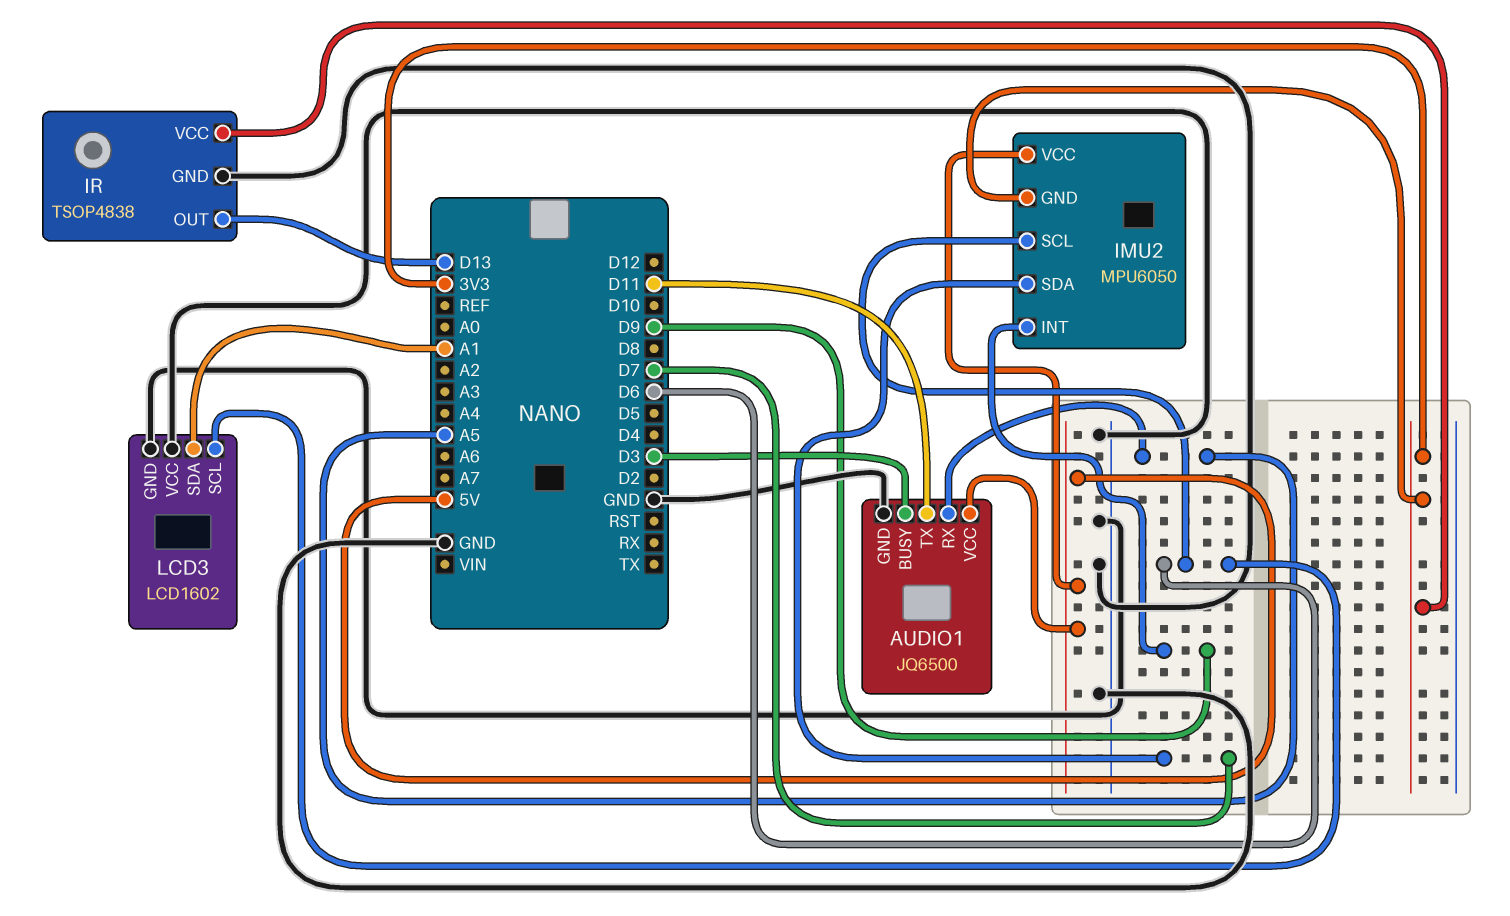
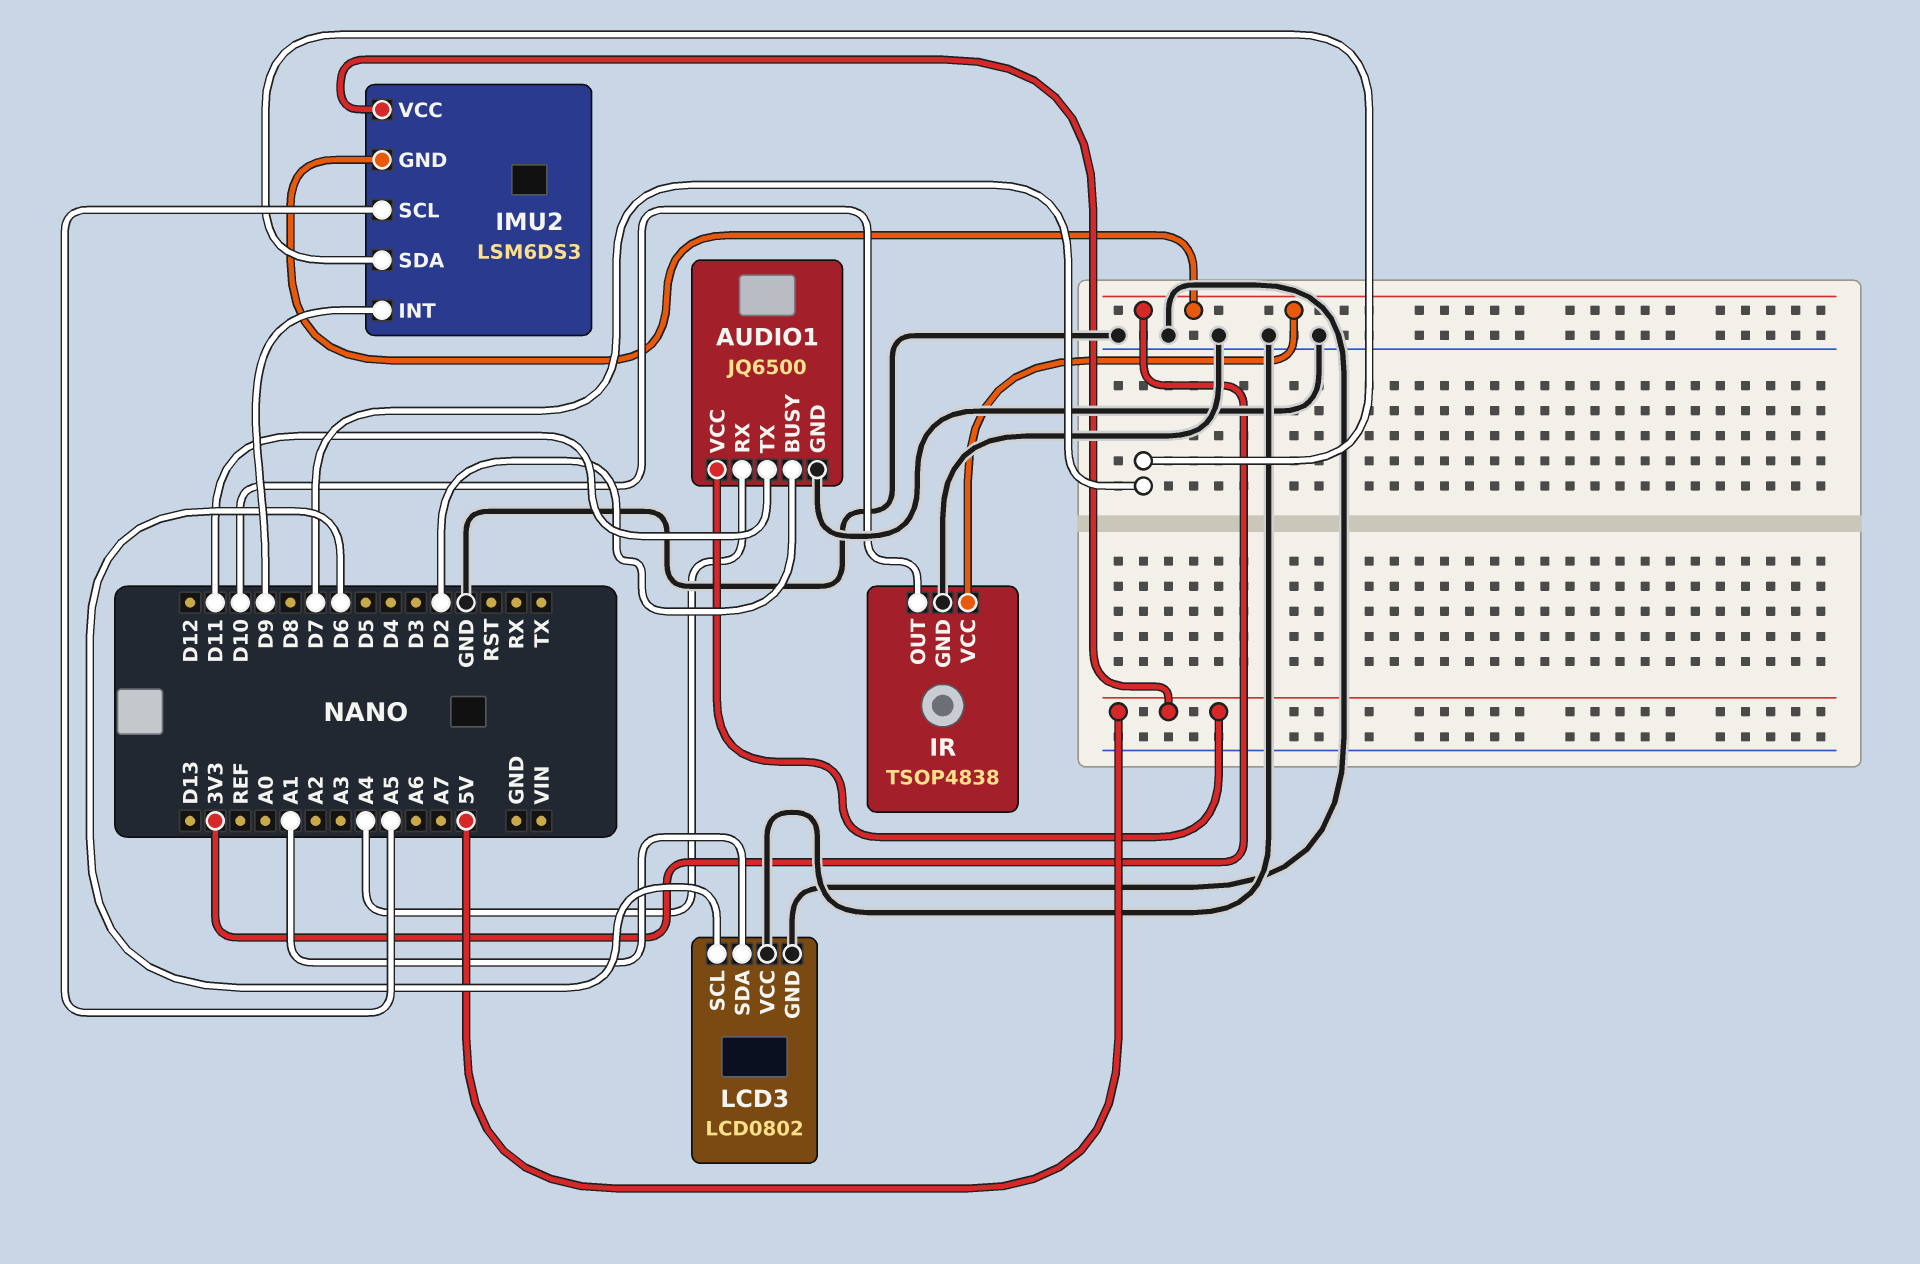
AUDIO1 pin BUSY: D3 -> D2
AUDIO1 pin RX: A5 -> A4
IMU2: MPU6050 -> LSM6DS3
IMU2 pin SCL: D6 -> A5
IR pin OUT: D13 -> D10
LCD3: LCD1602 -> LCD0802

